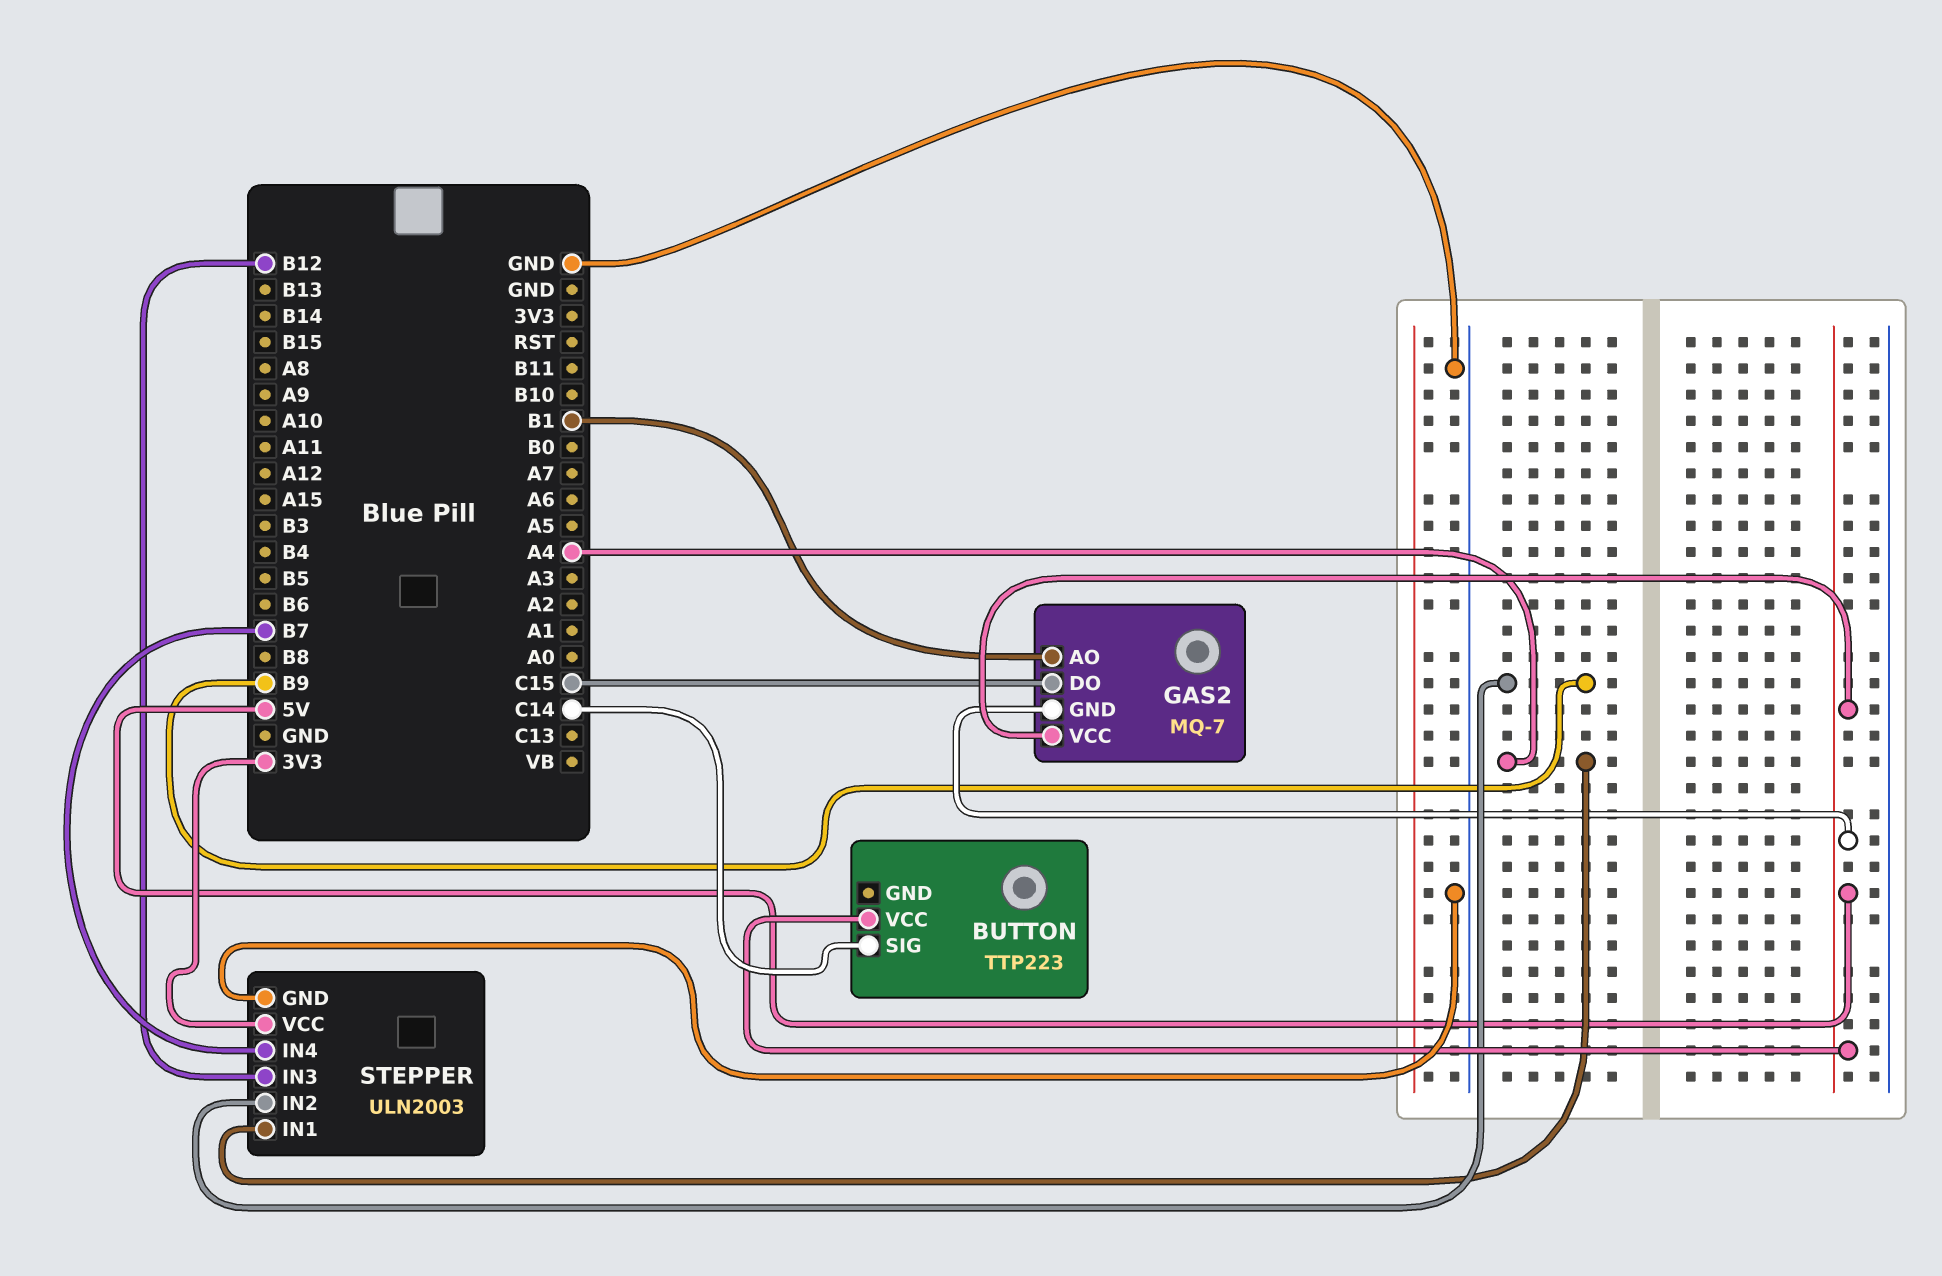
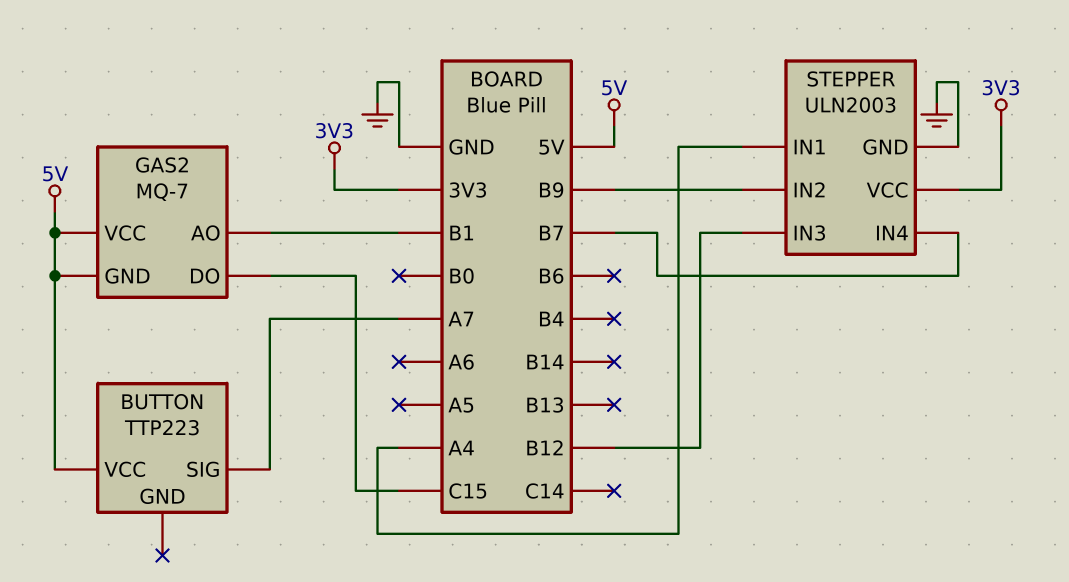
BUTTON pin SIG: C14 -> A7

